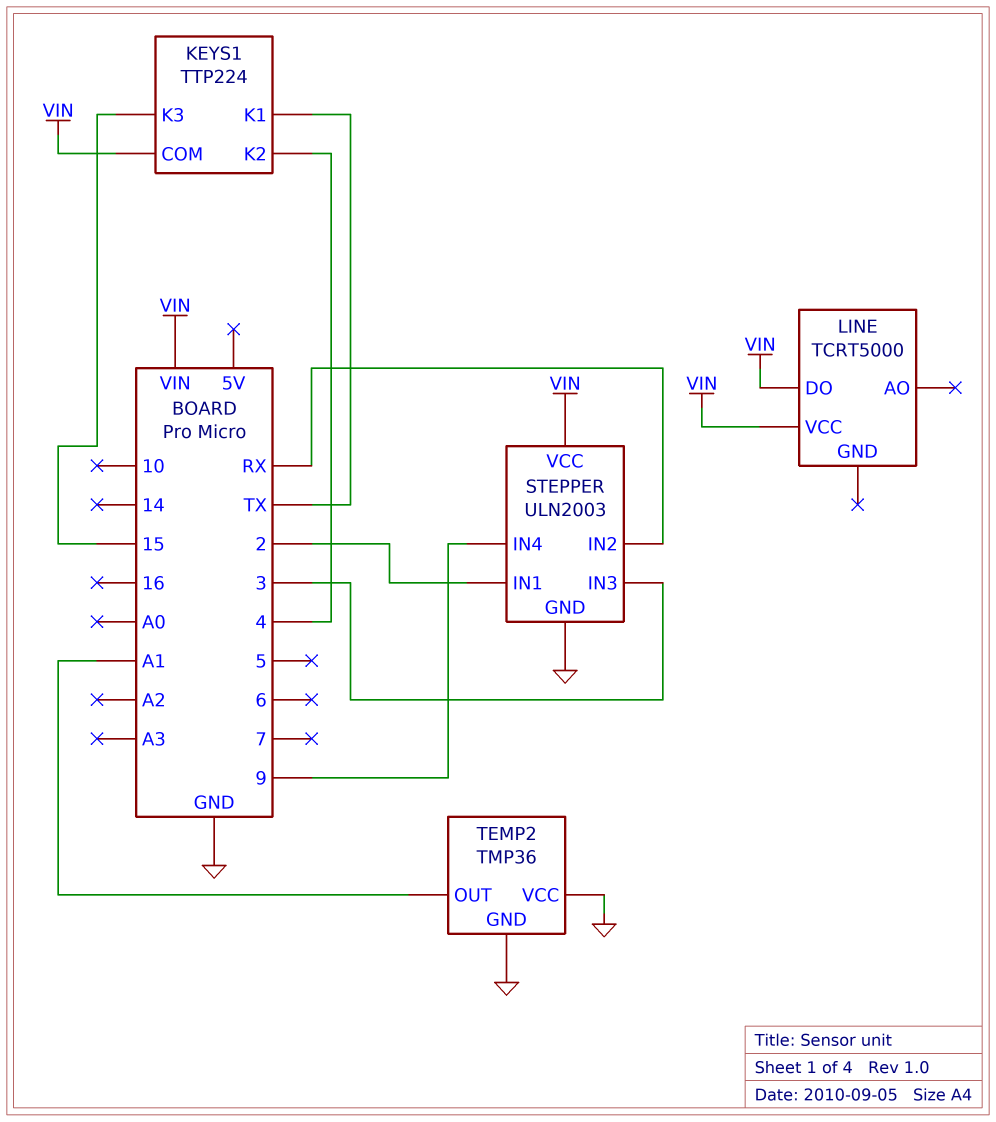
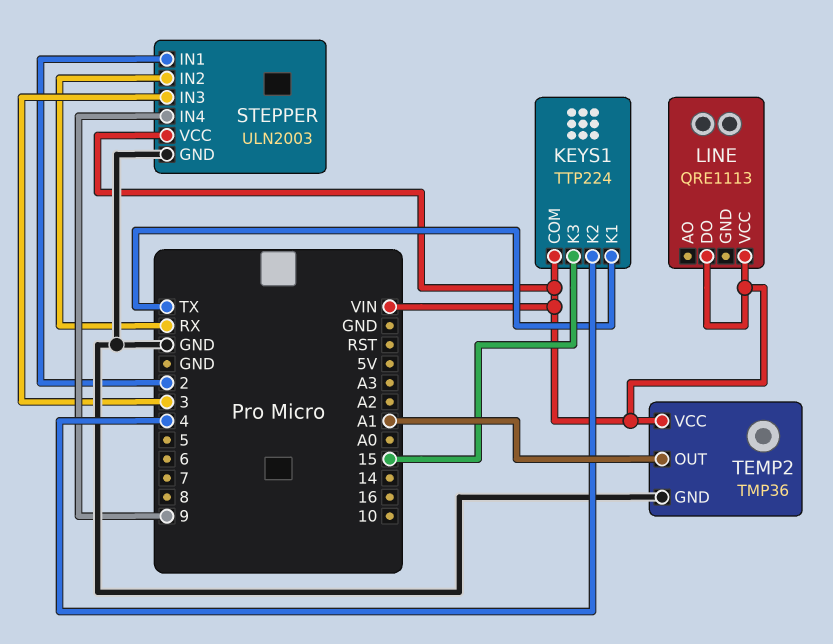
LINE: TCRT5000 -> QRE1113
TEMP2 pin VCC: GND -> VIN

